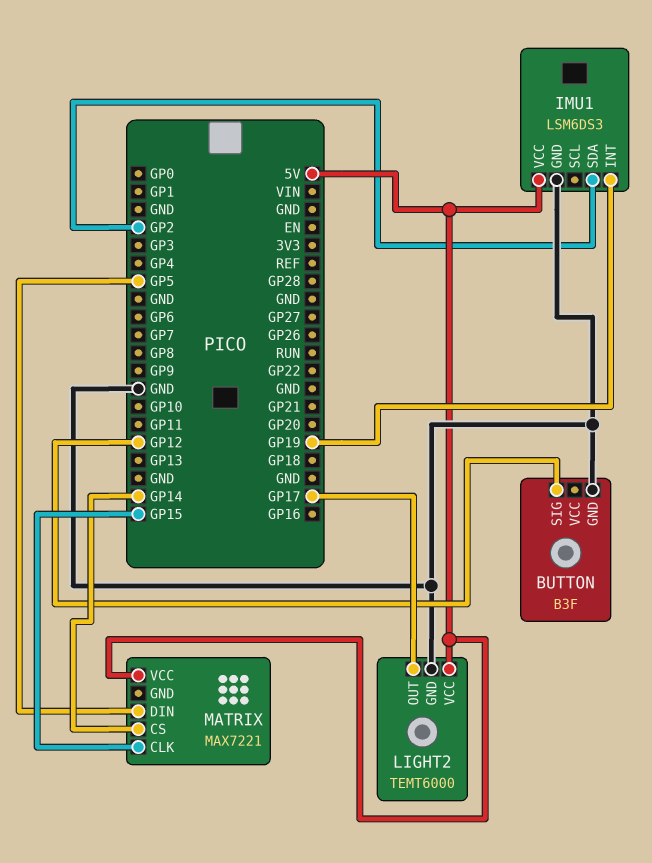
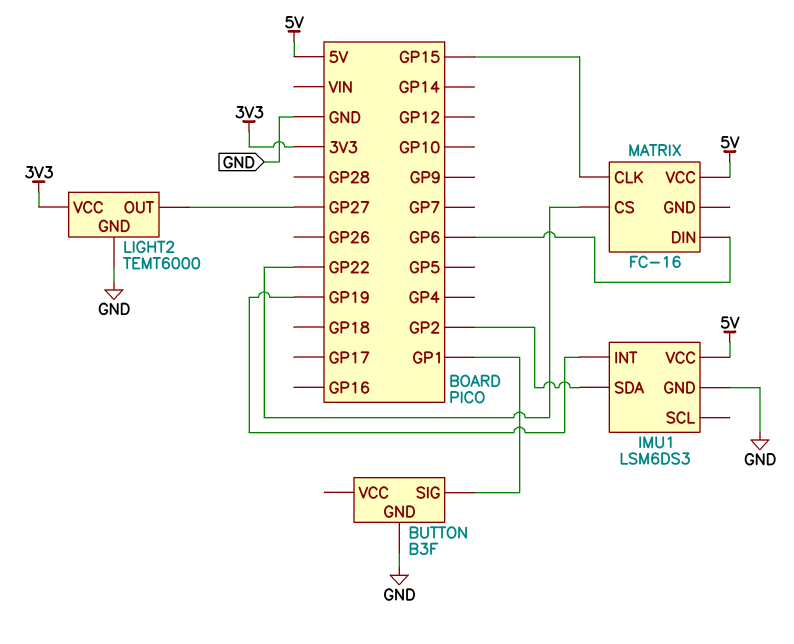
BUTTON pin SIG: GP12 -> GP1
LIGHT2 pin OUT: GP17 -> GP27
LIGHT2 pin VCC: 5V -> 3V3
MATRIX: MAX7221 -> FC-16
MATRIX pin CS: GP14 -> GP22
MATRIX pin DIN: GP5 -> GP6

